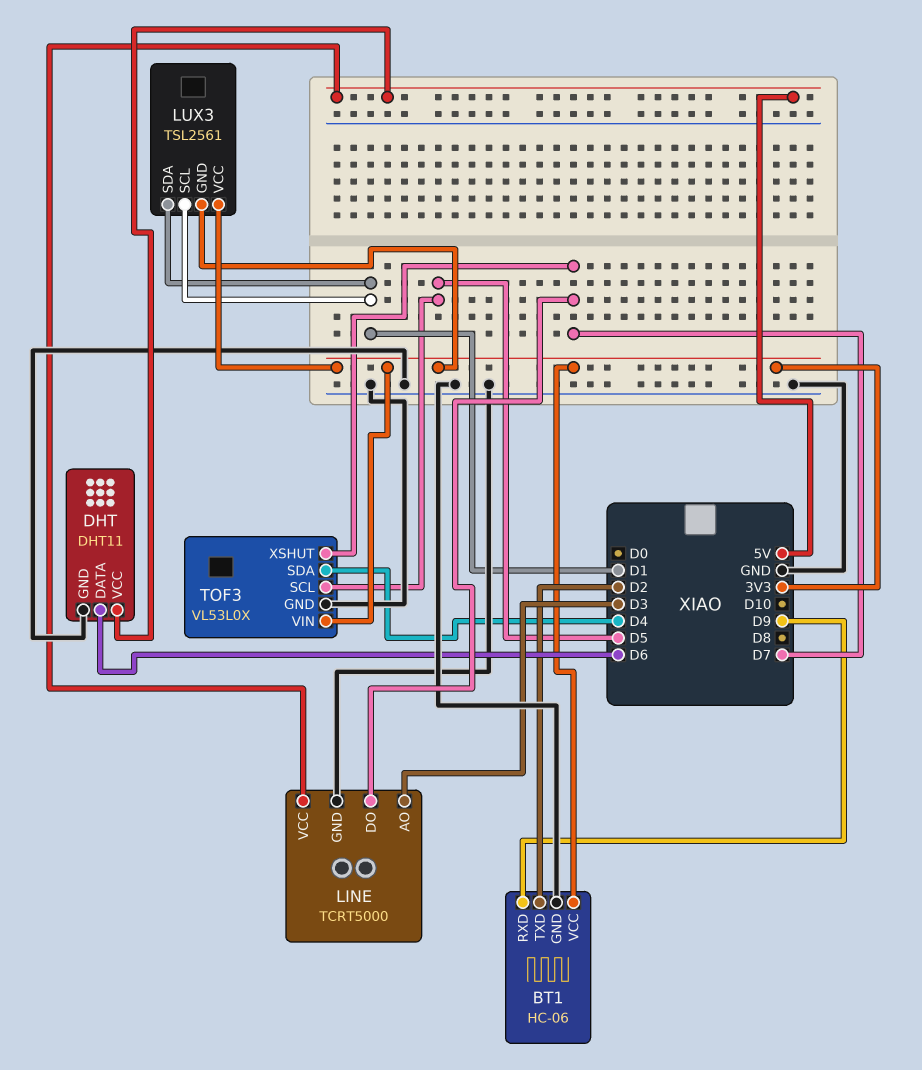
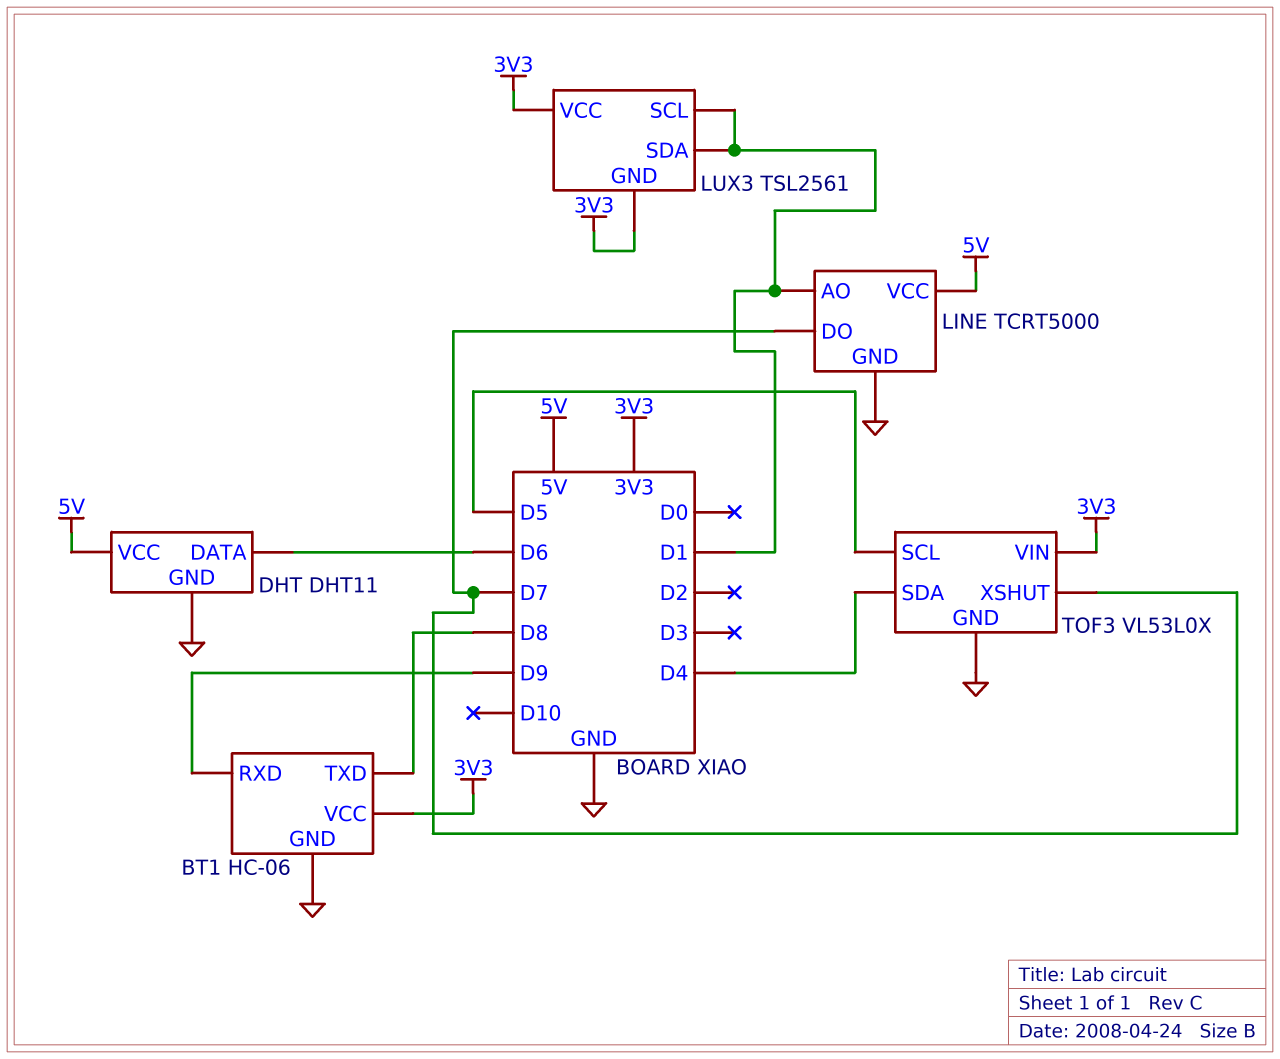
BT1 pin TXD: D2 -> D8
LINE pin AO: D3 -> D1

